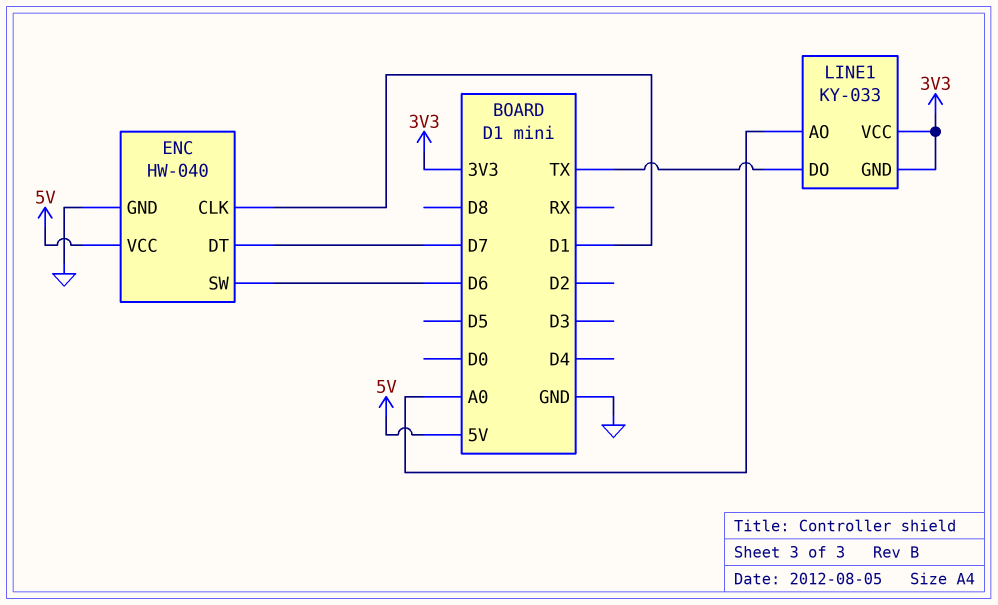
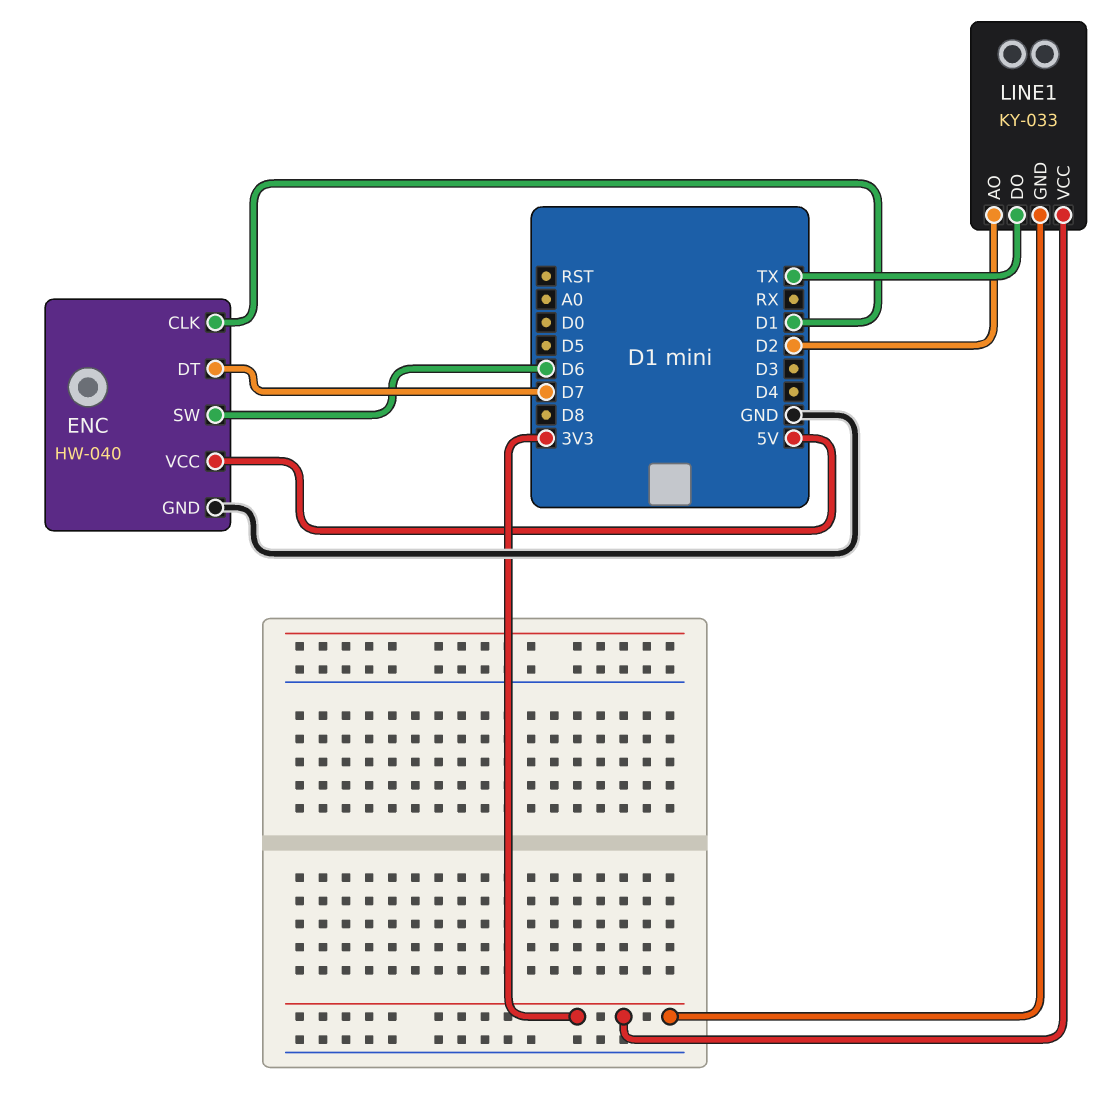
LINE1 pin AO: A0 -> D2

